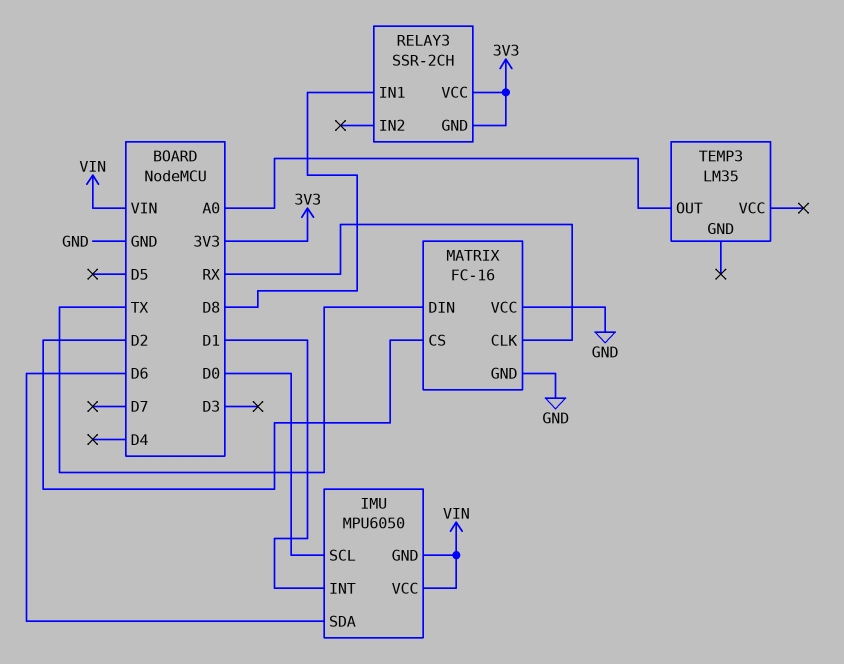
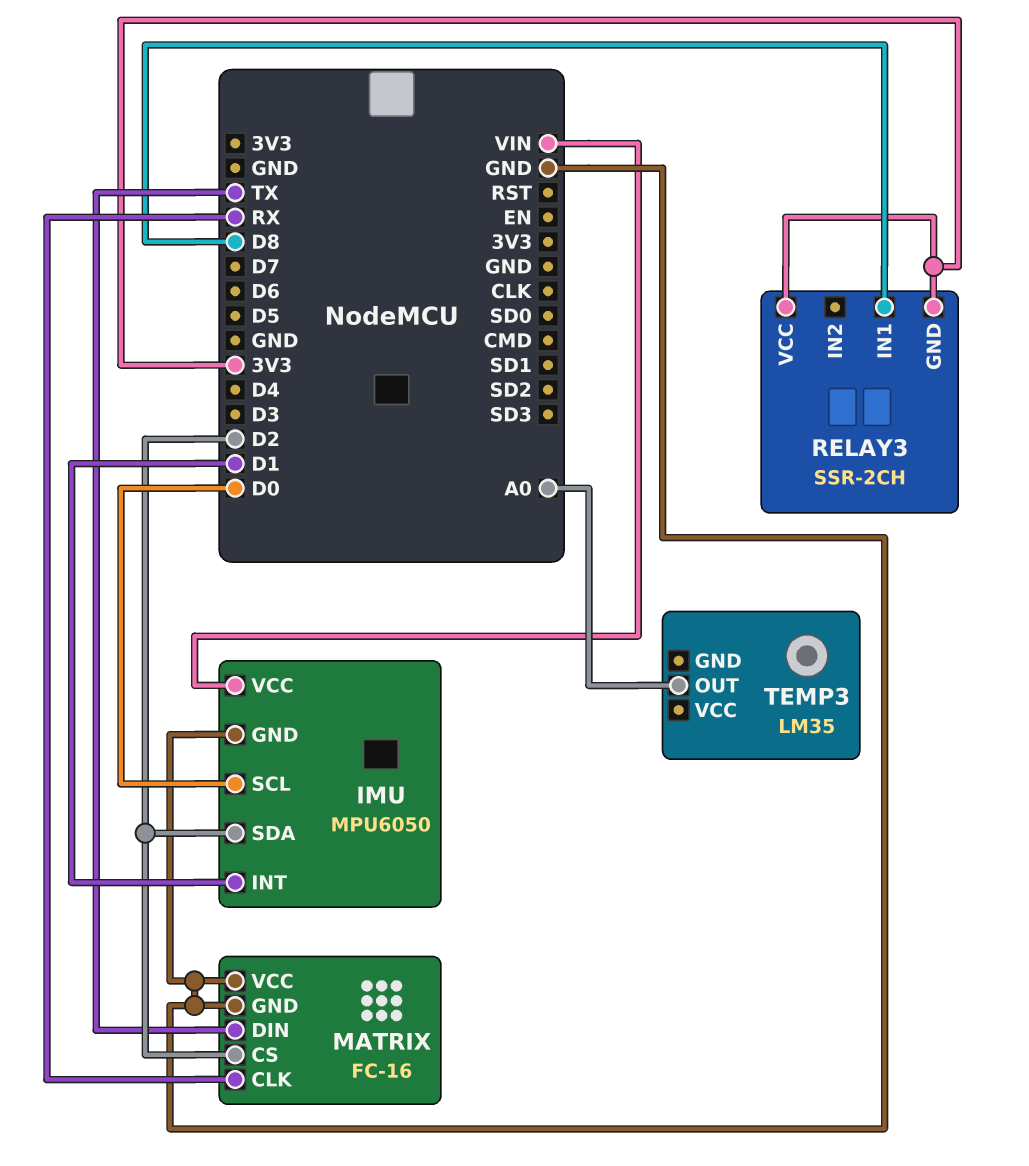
IMU pin GND: VIN -> GND
IMU pin SDA: D6 -> D2

